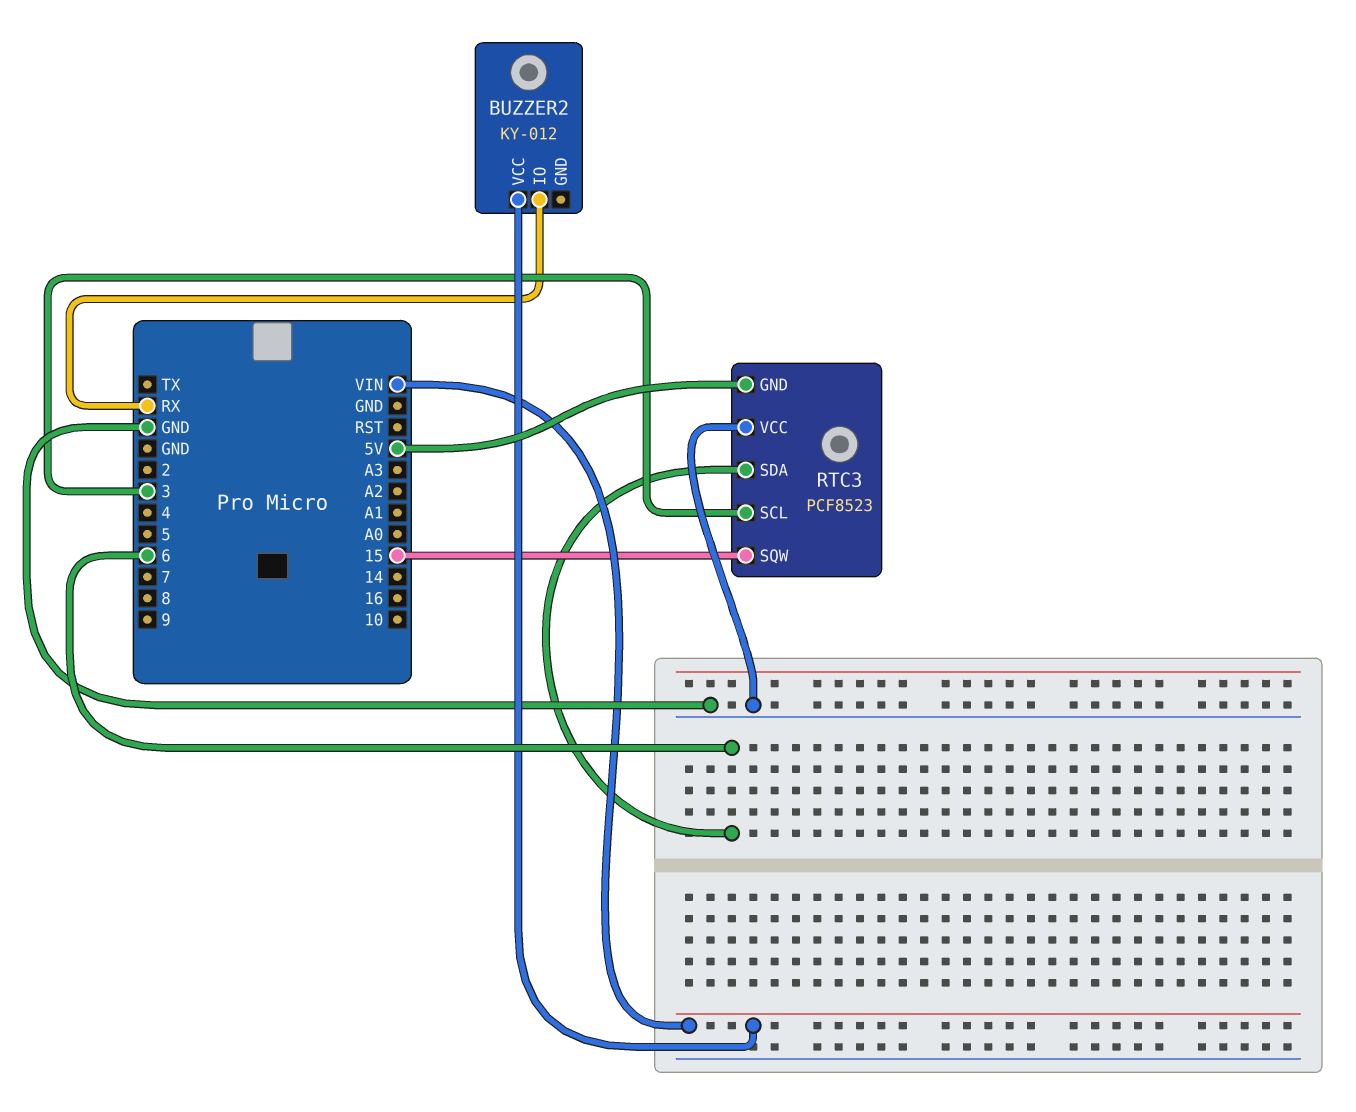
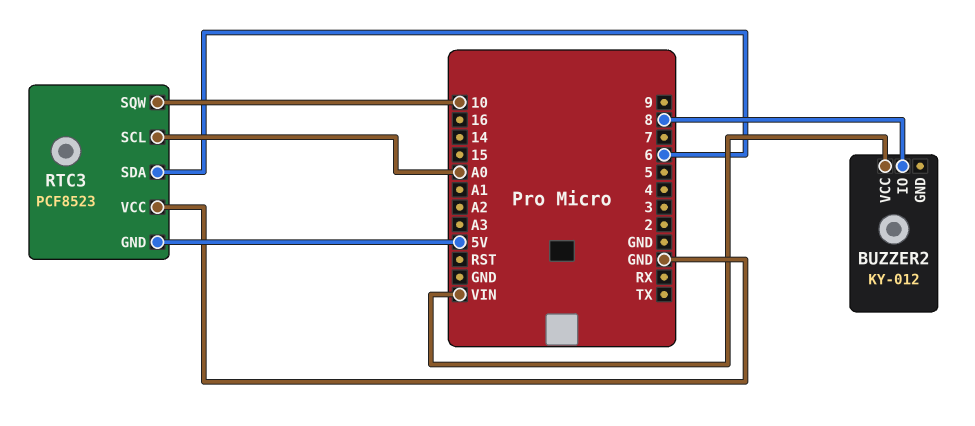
BUZZER2 pin IO: RX -> 8
RTC3 pin SCL: 3 -> A0
RTC3 pin SQW: 15 -> 10

